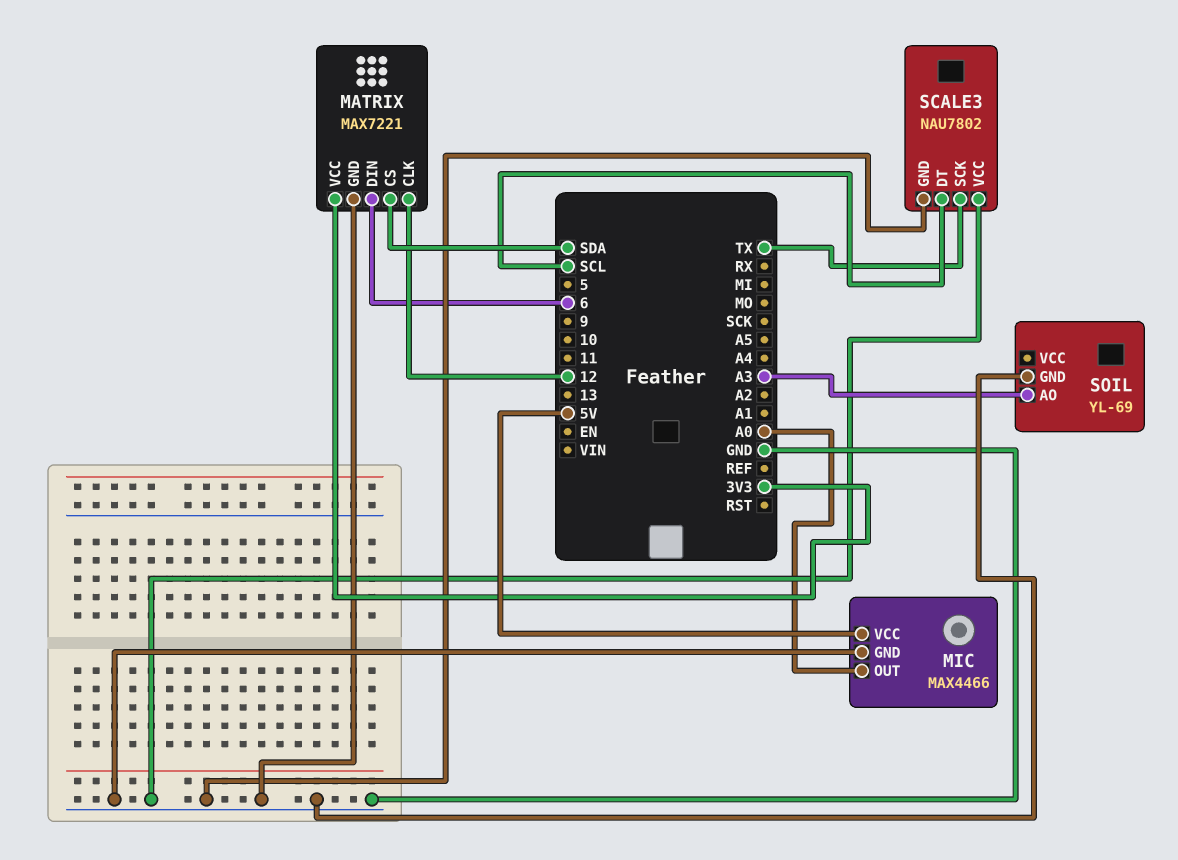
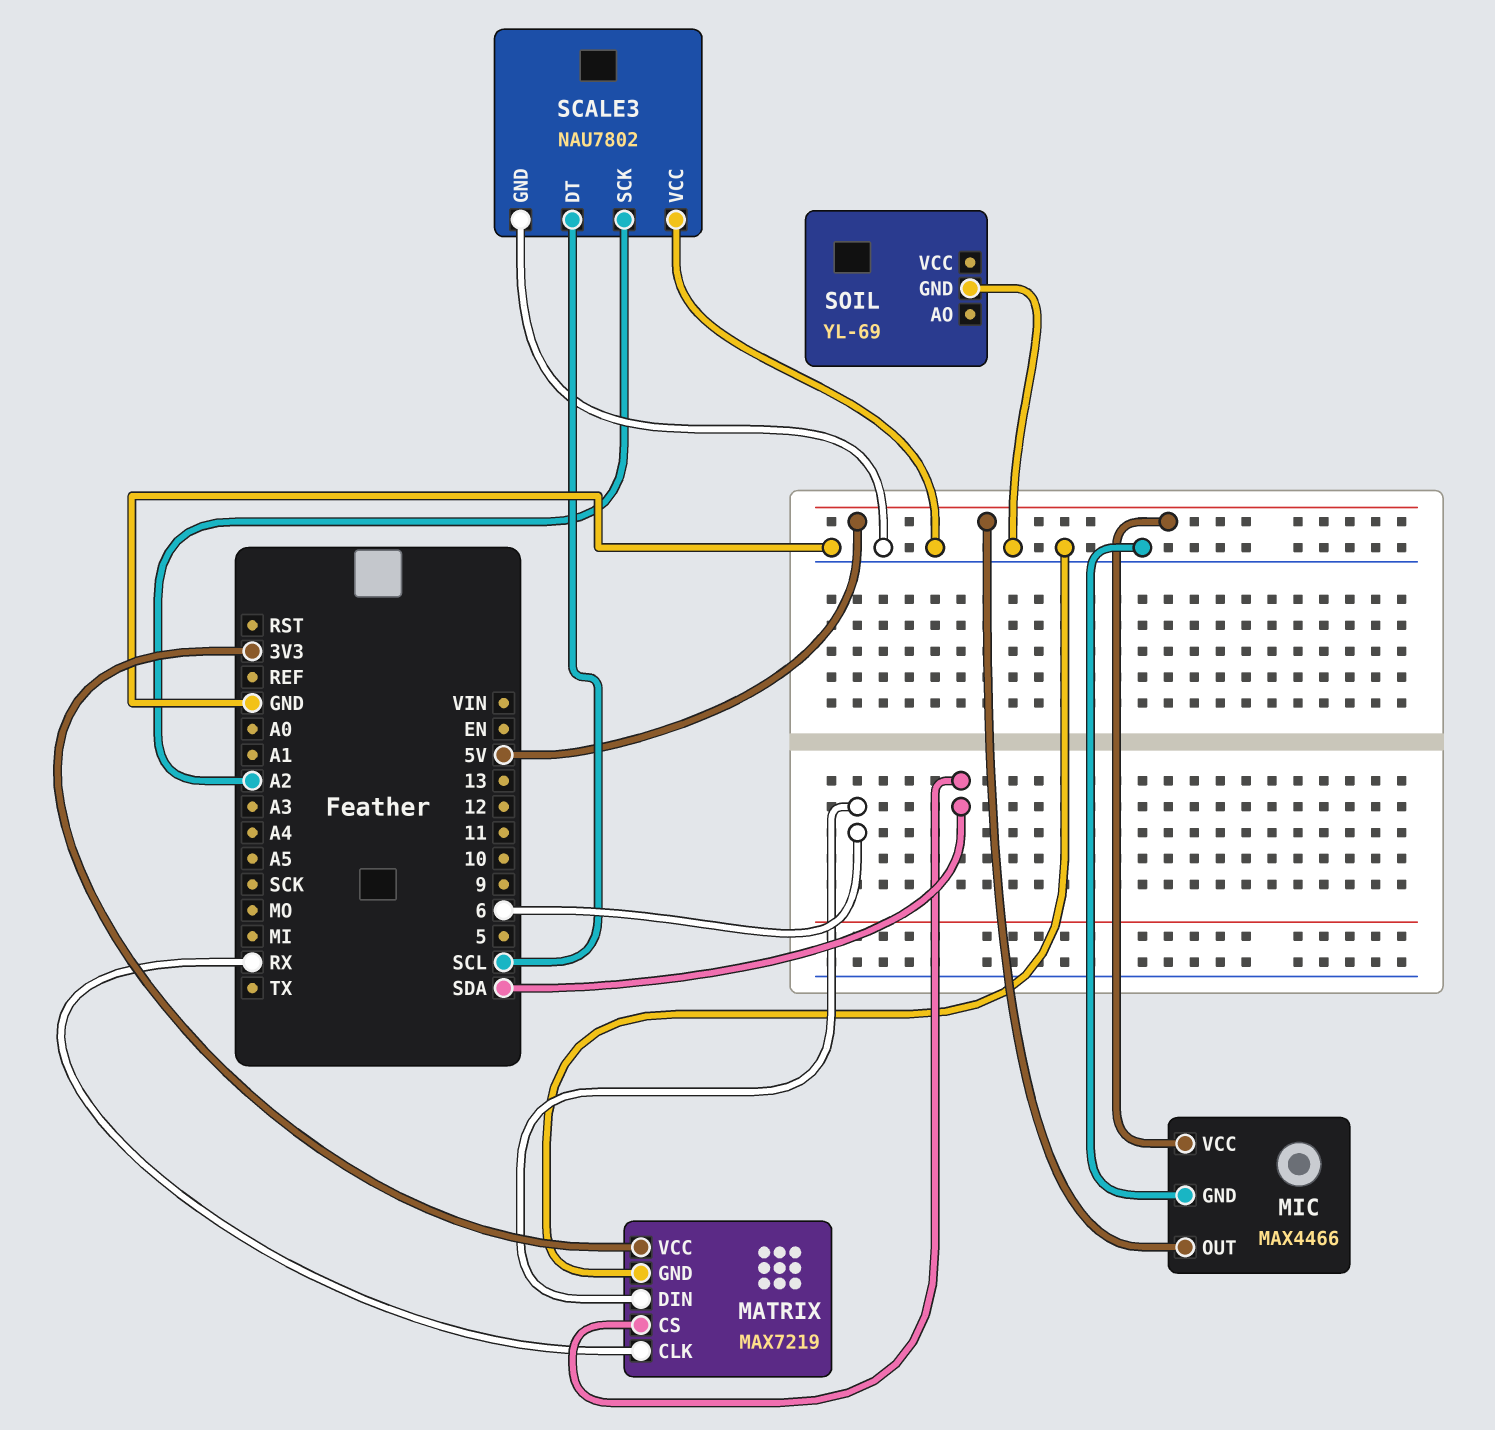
MATRIX: MAX7221 -> MAX7219
MATRIX pin CLK: 12 -> RX
MIC pin OUT: A0 -> 5V
SCALE3 pin SCK: TX -> A2
SOIL pin AO: A3 -> none

